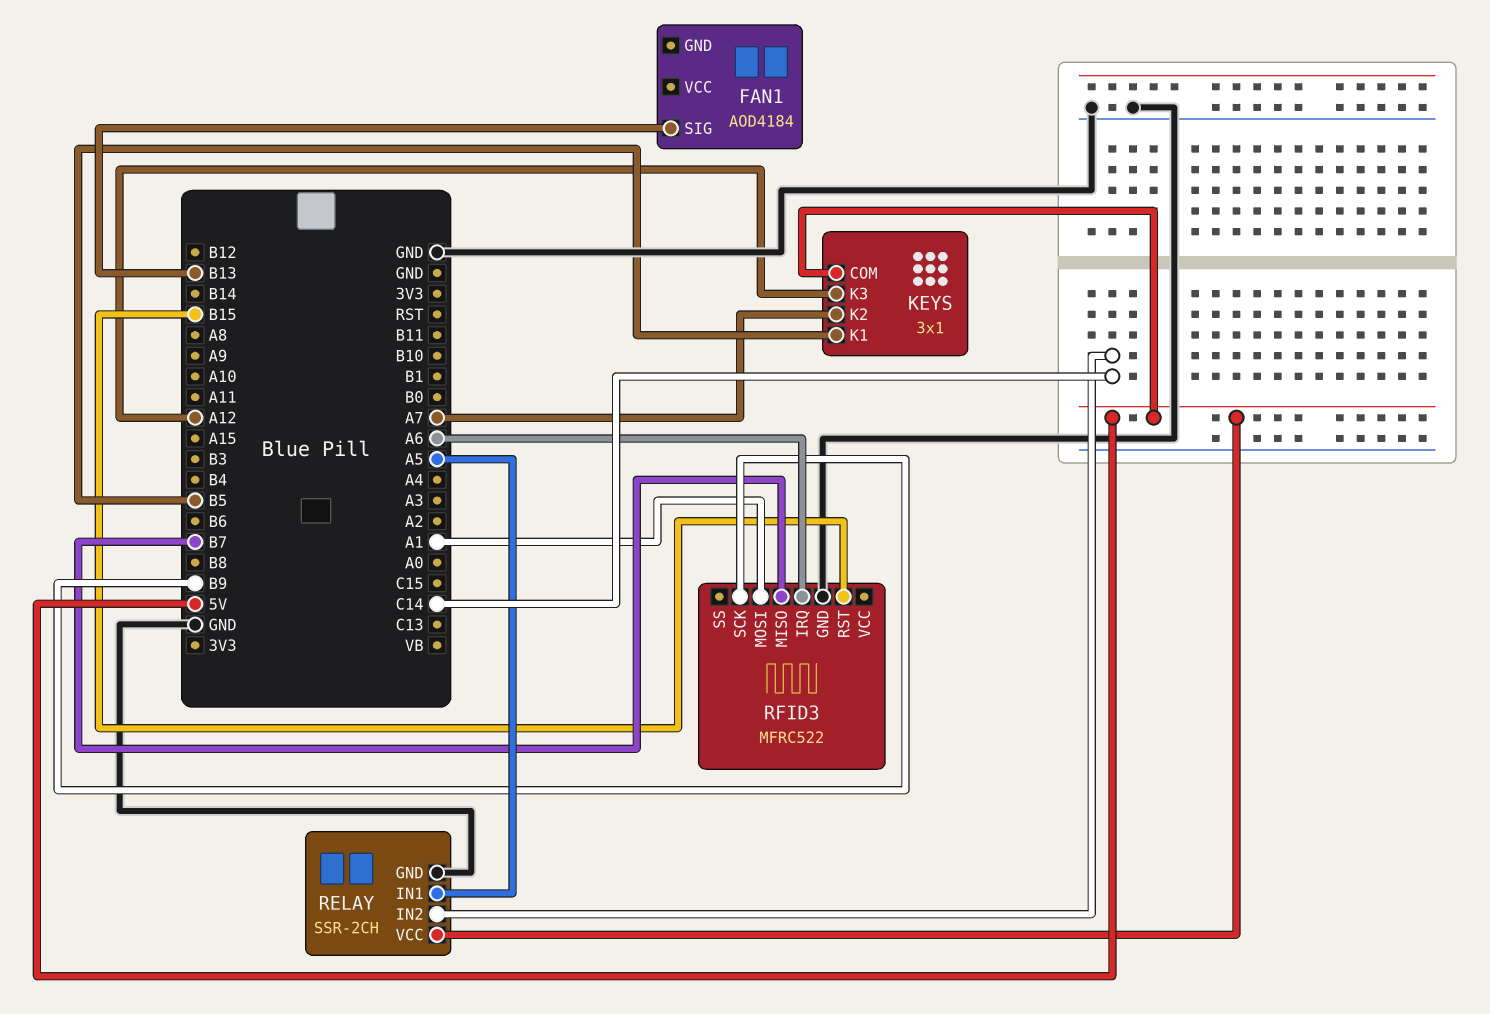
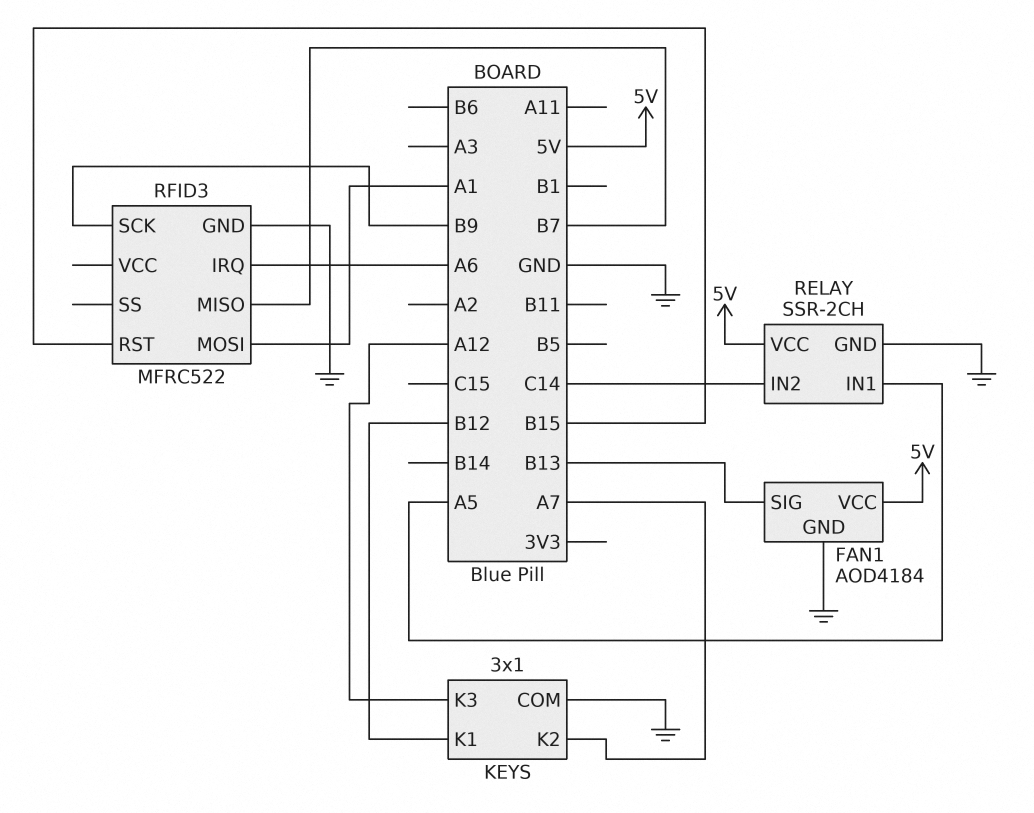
FAN1 pin GND: none -> GND
FAN1 pin VCC: none -> 5V
KEYS pin COM: 5V -> GND
KEYS pin K1: B5 -> B12

